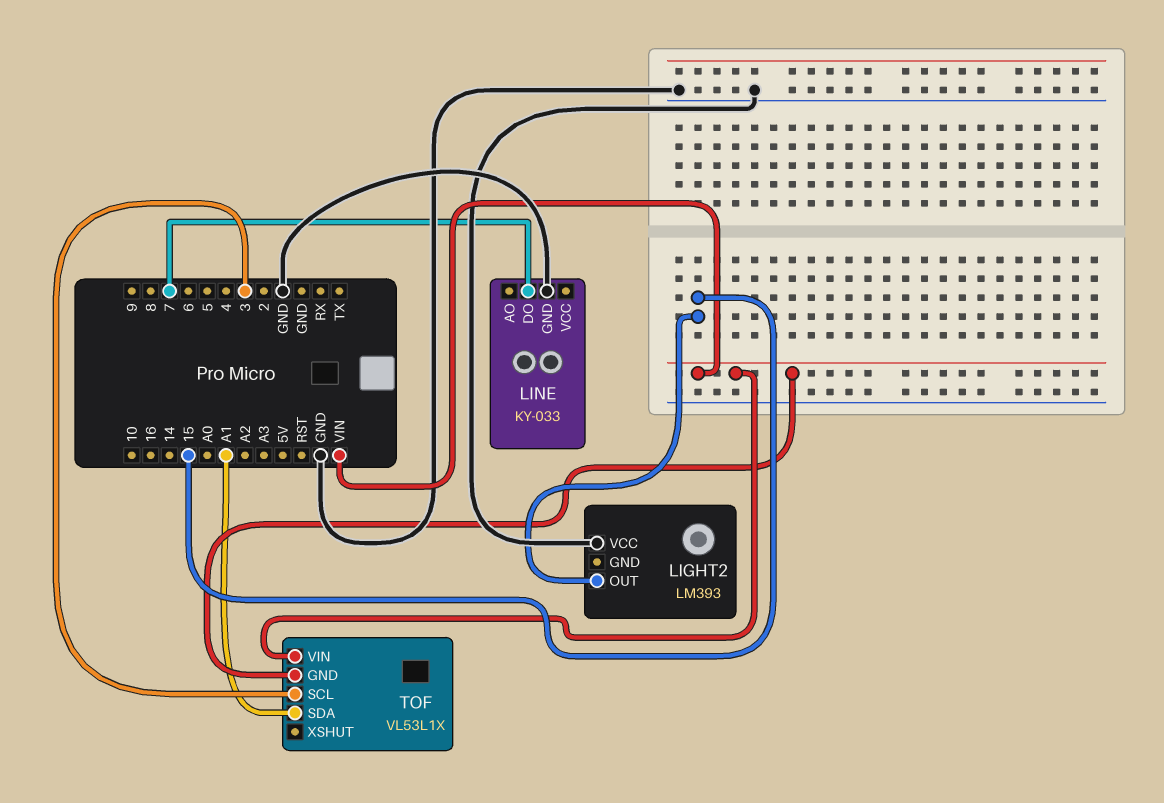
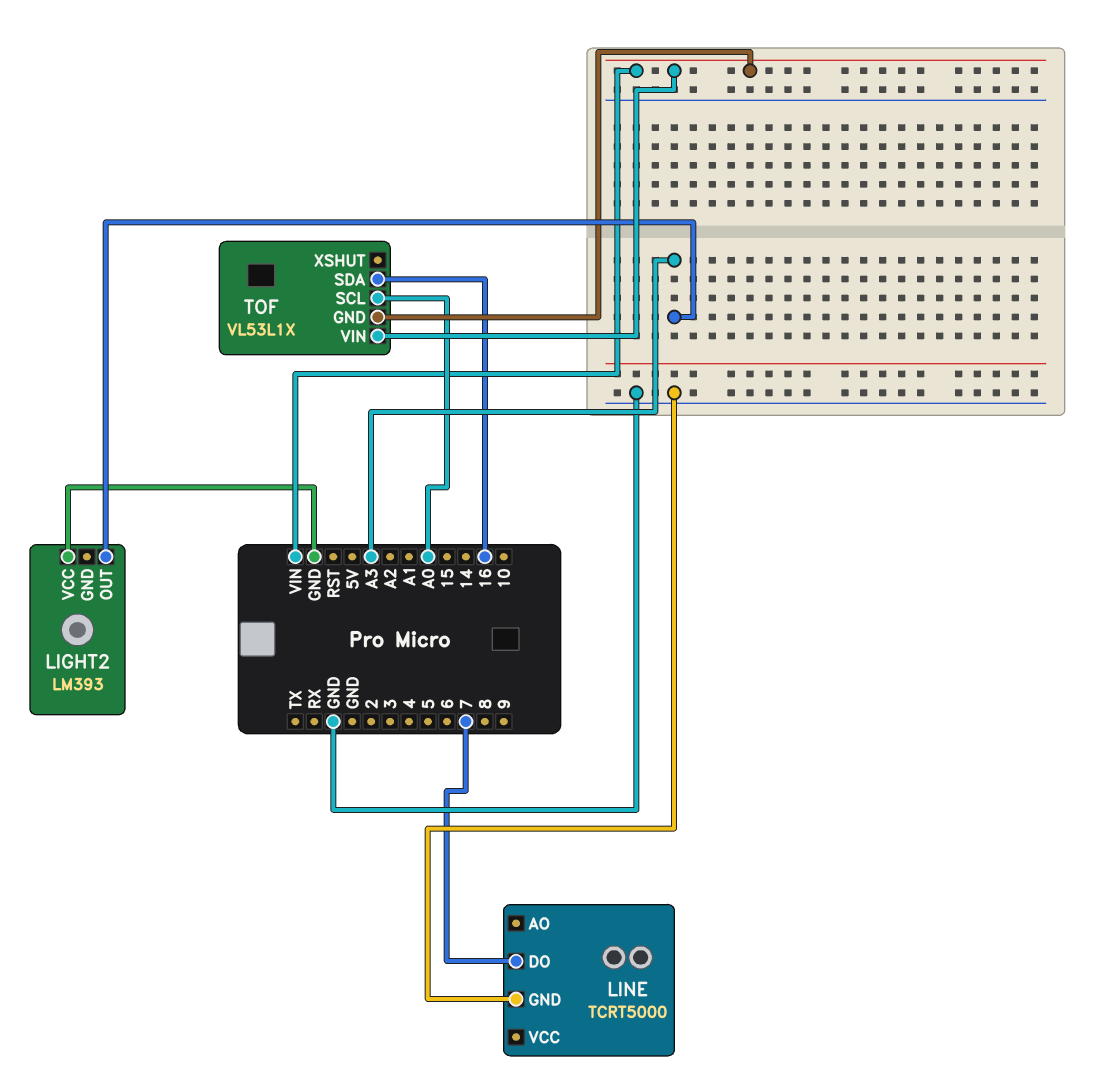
LIGHT2 pin OUT: 15 -> A3
LINE: KY-033 -> TCRT5000
TOF pin SCL: 3 -> A0
TOF pin SDA: A1 -> 16

